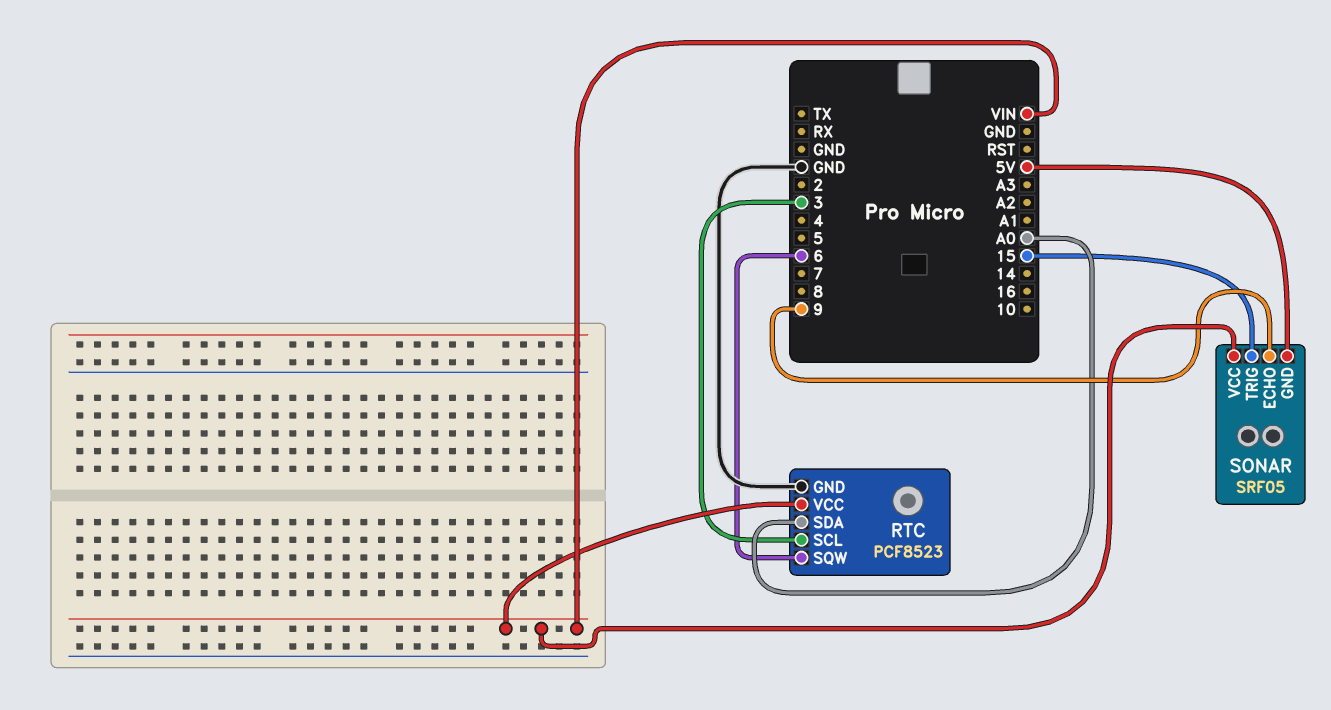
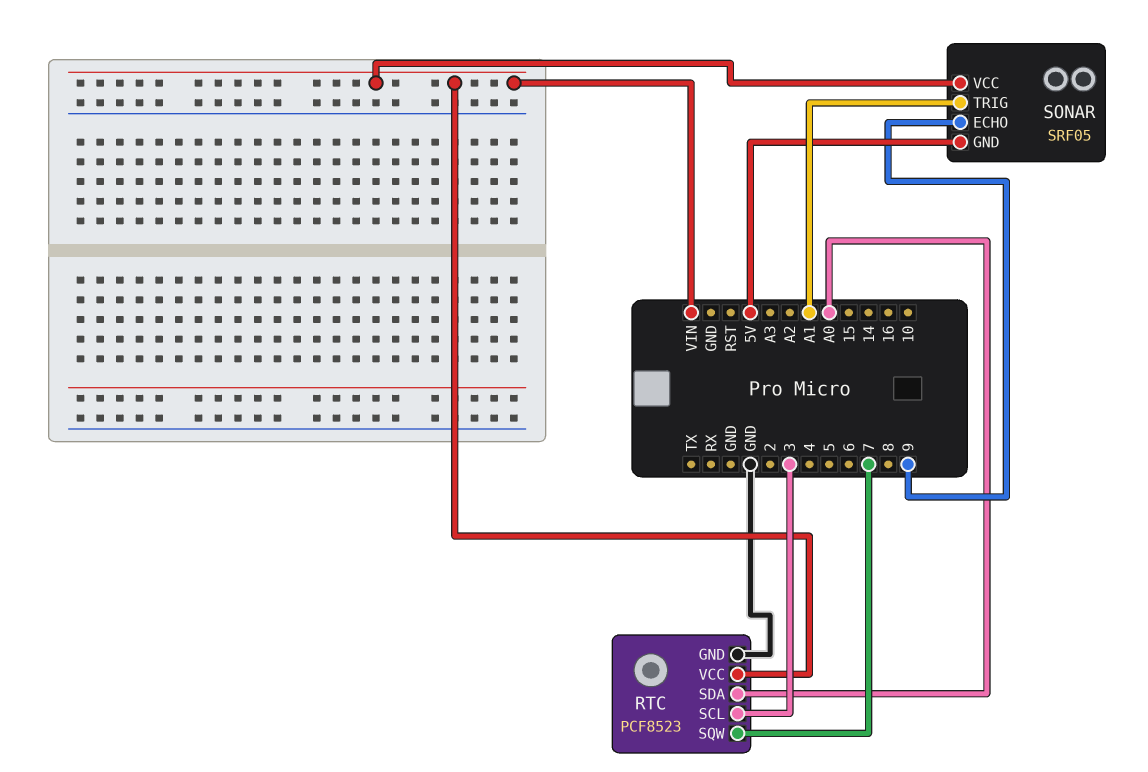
RTC pin SQW: 6 -> 7
SONAR pin TRIG: 15 -> A1

